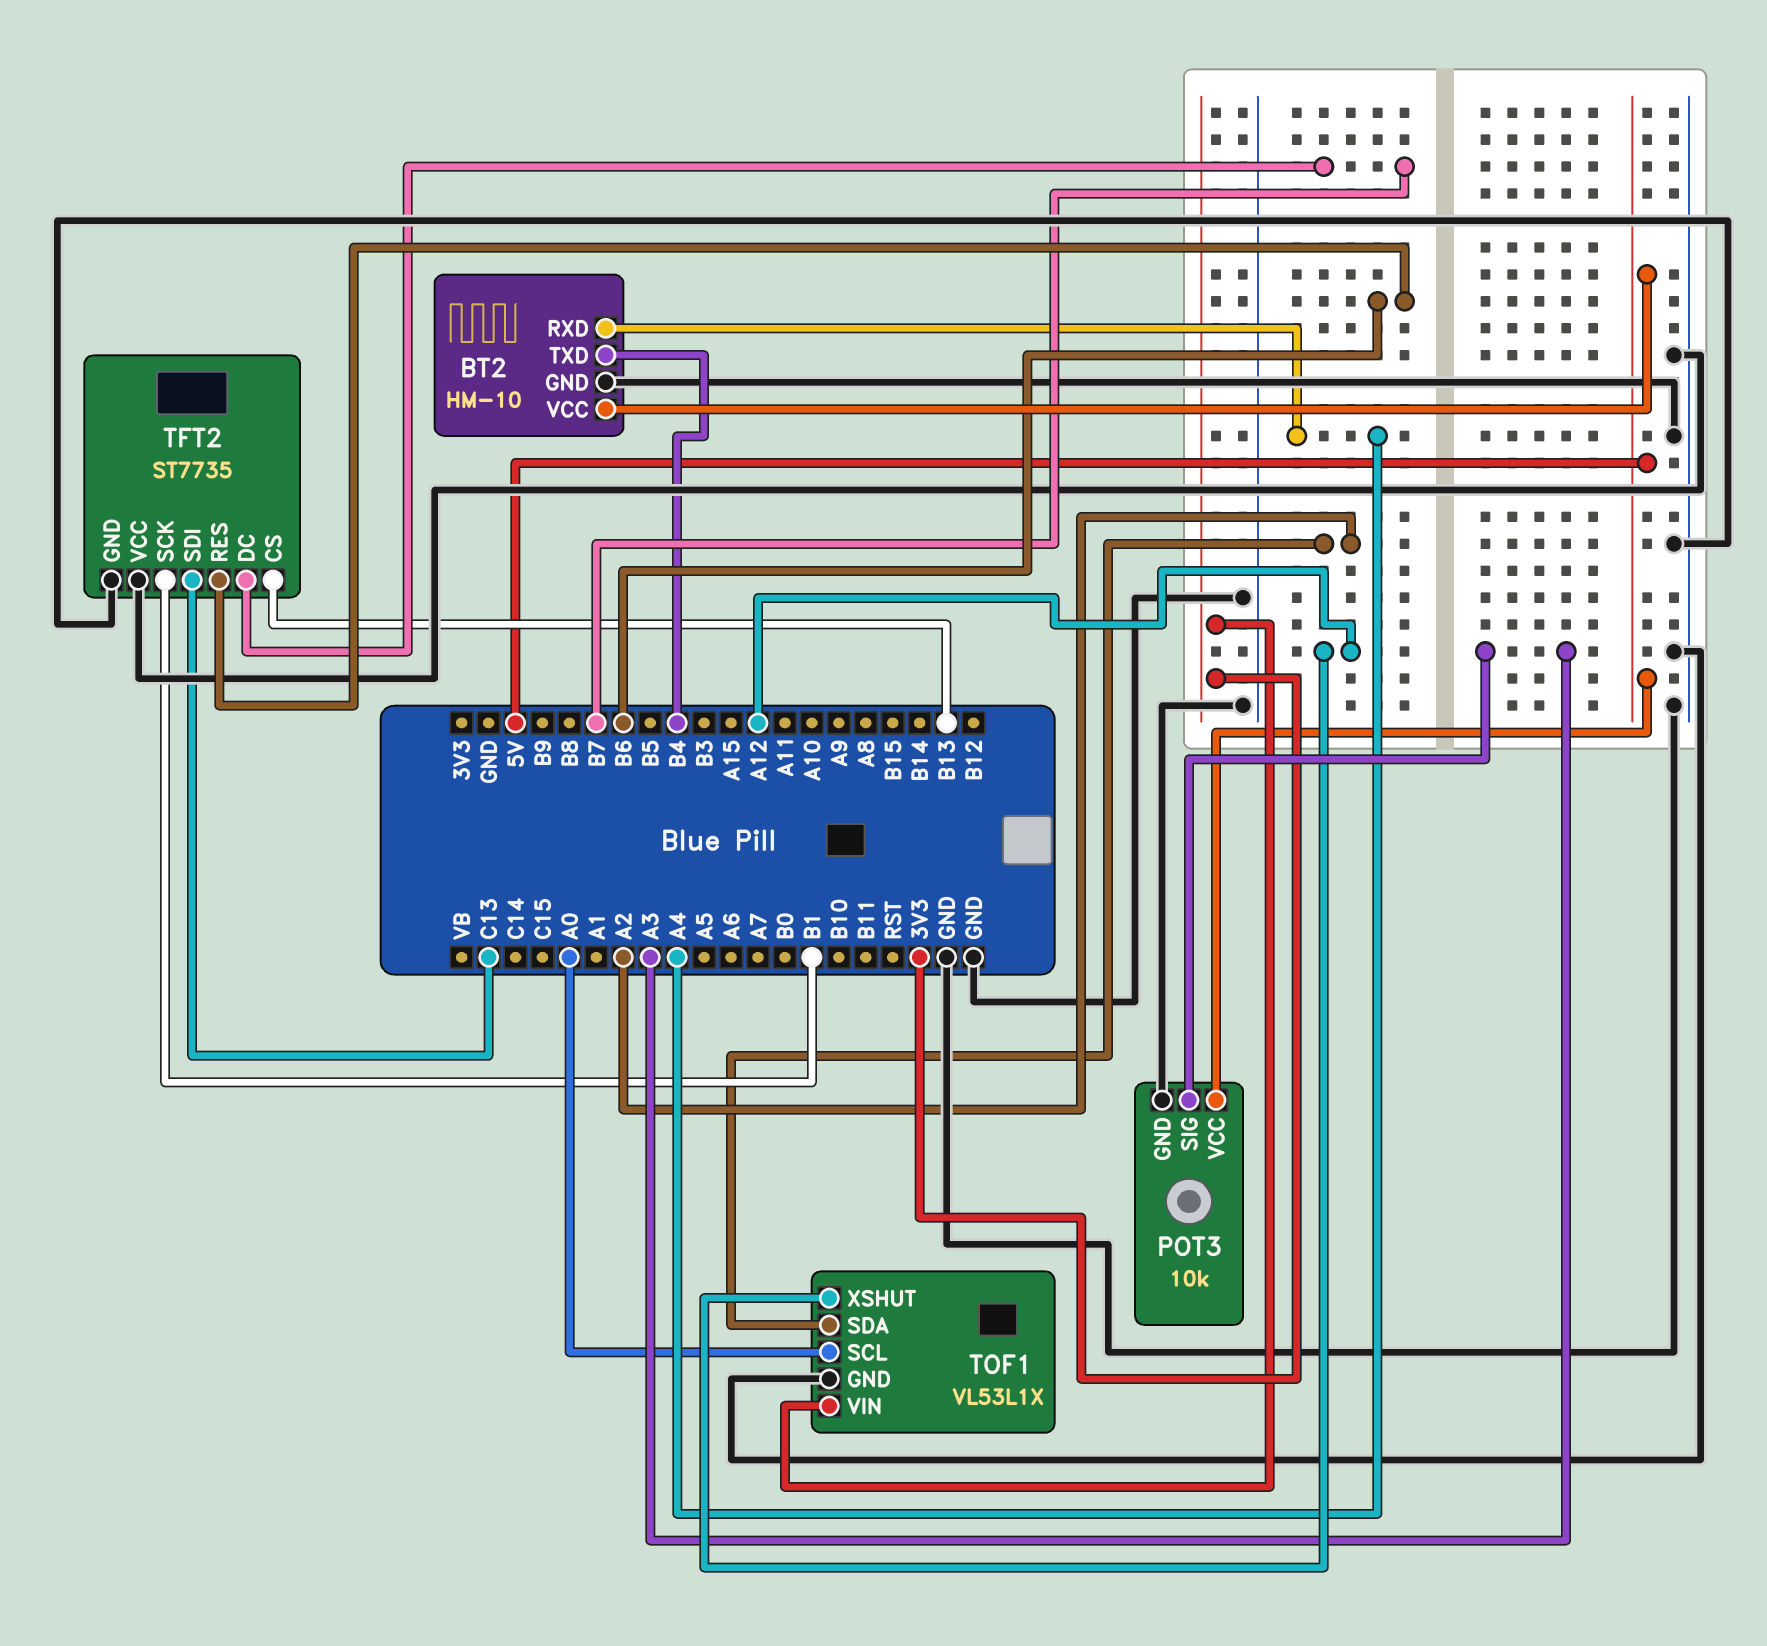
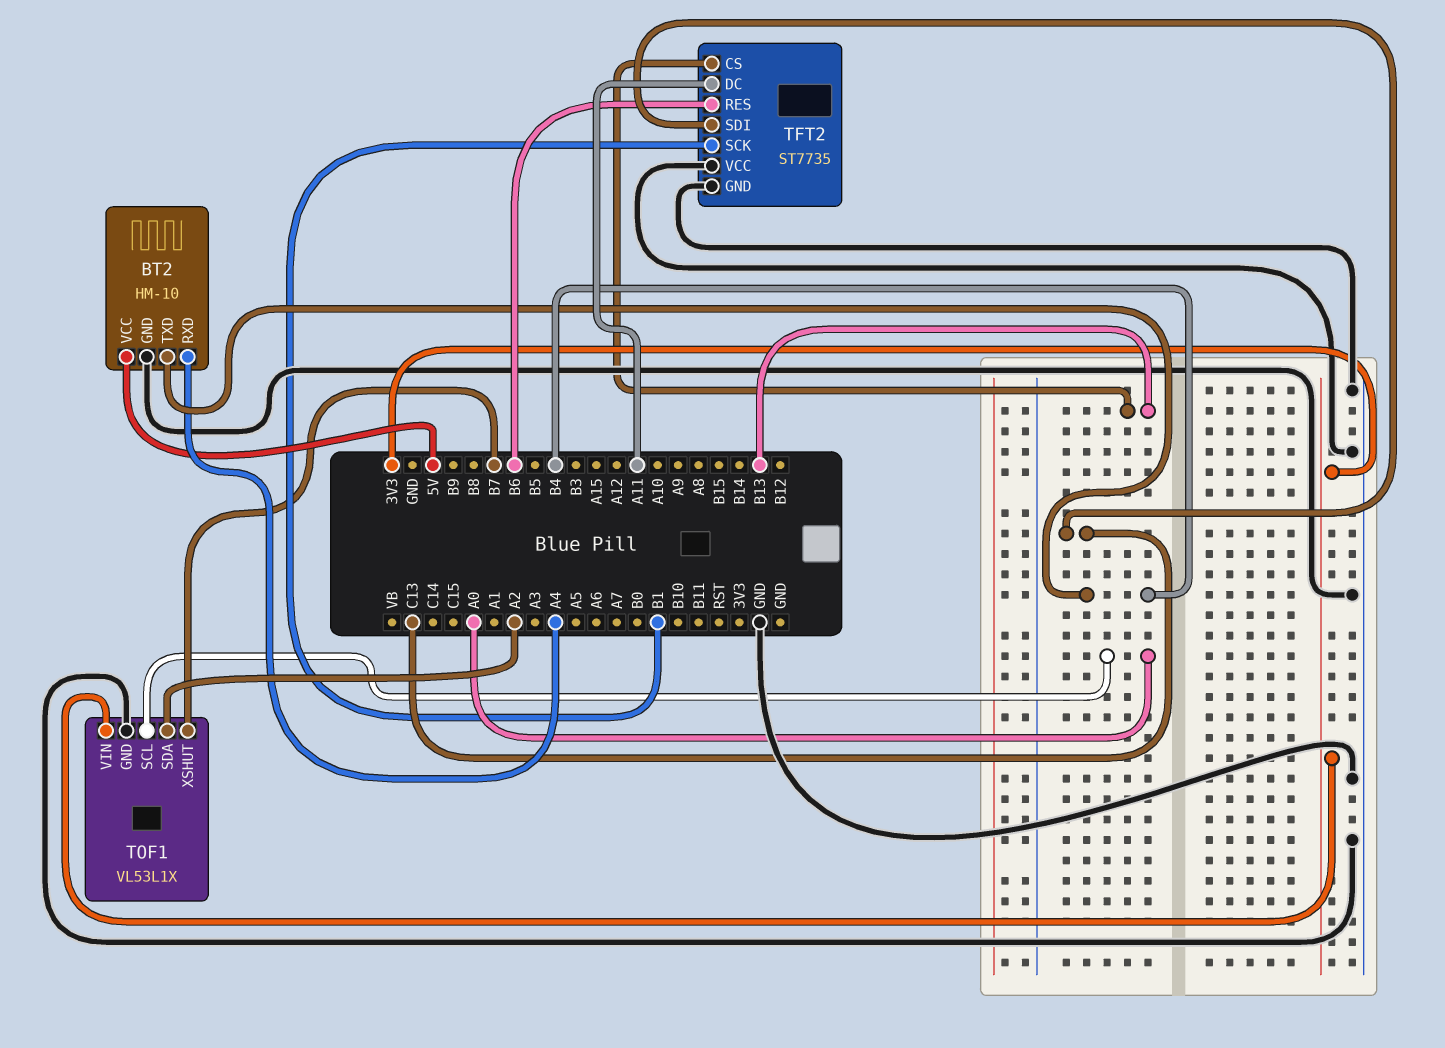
POT3: 10k -> none
POT3 pin GND: GND -> none
POT3 pin SIG: A3 -> none
POT3 pin VCC: 5V -> none
TFT2 pin DC: B7 -> A11
TOF1 pin XSHUT: A12 -> B7

